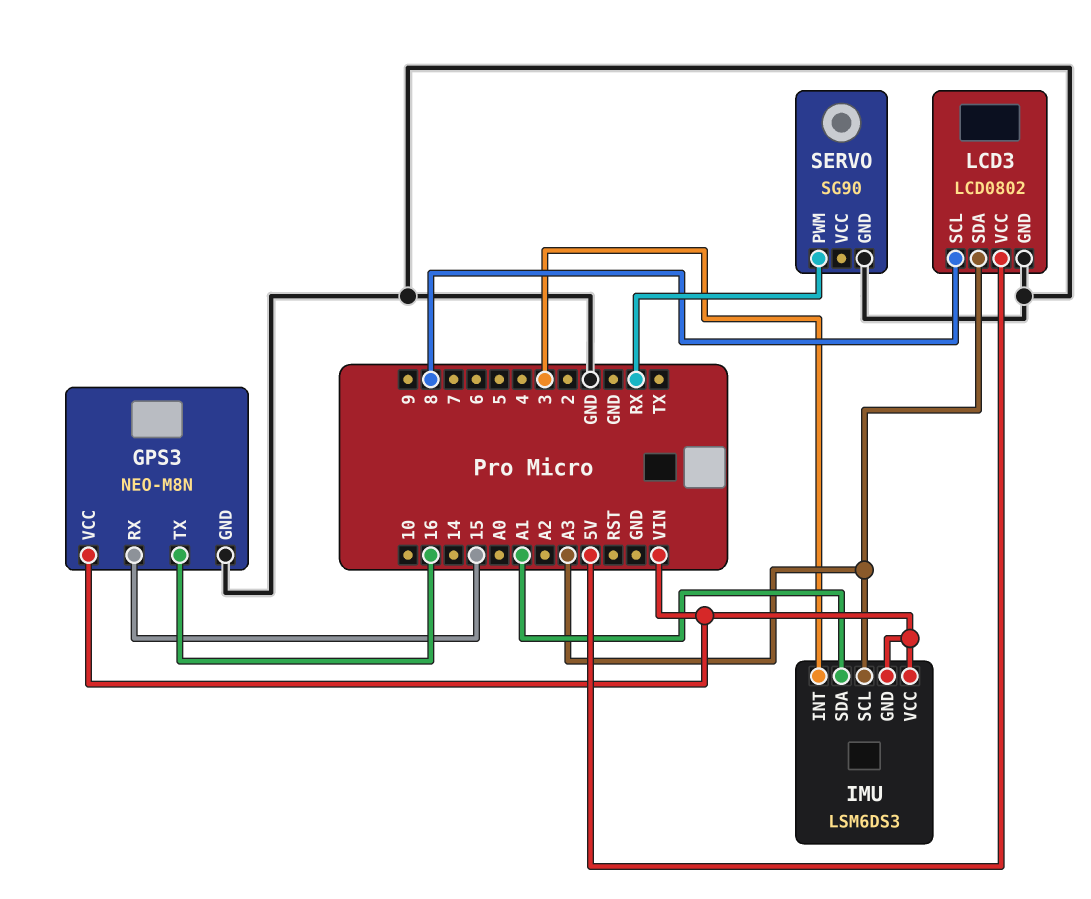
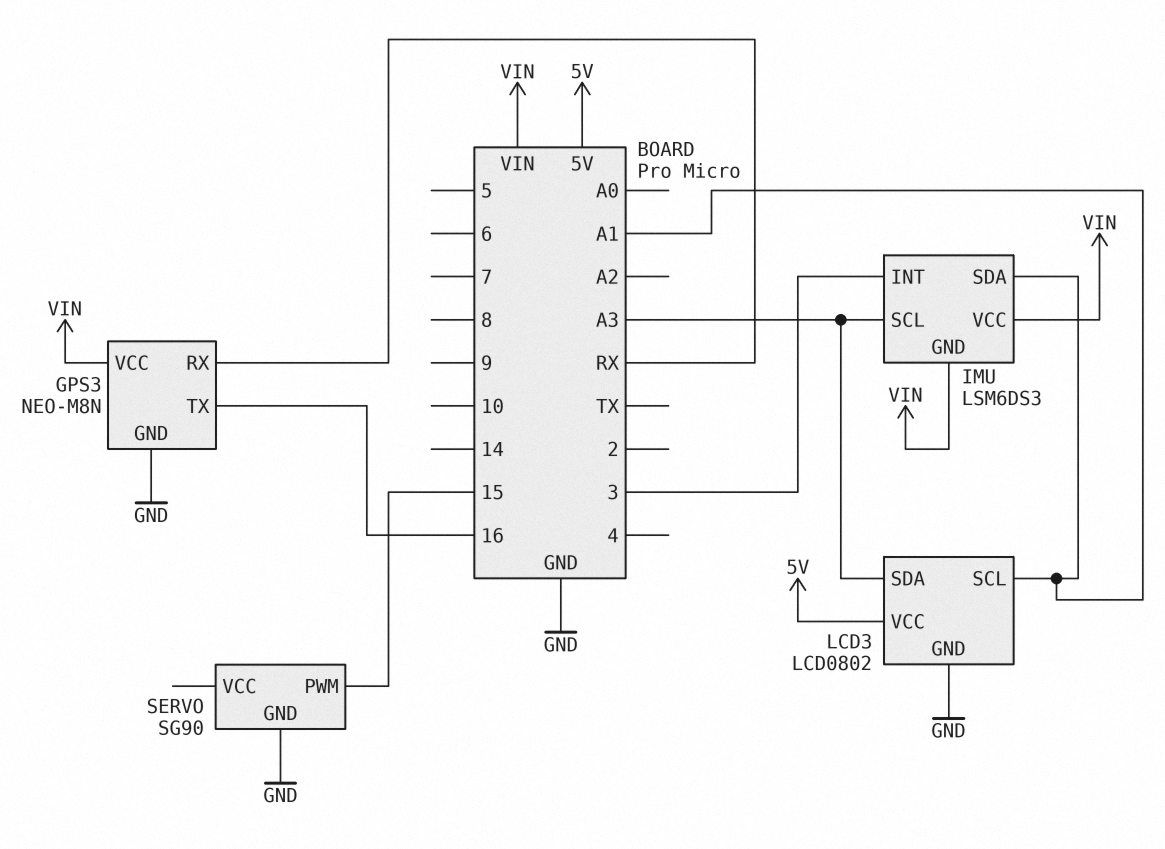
GPS3 pin RX: 15 -> RX
LCD3 pin SCL: 8 -> A1
SERVO pin PWM: RX -> 15

